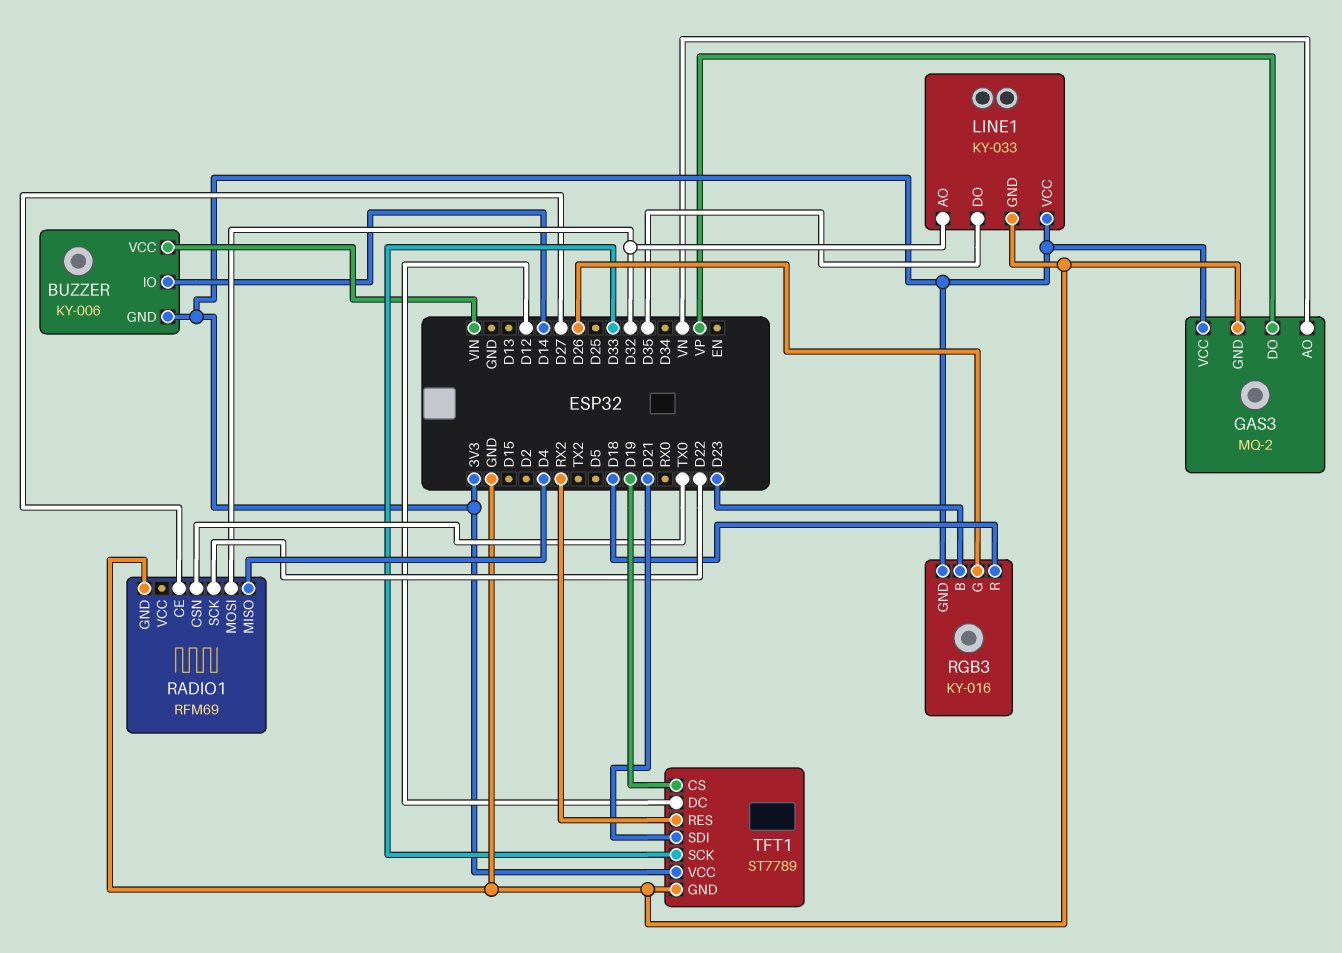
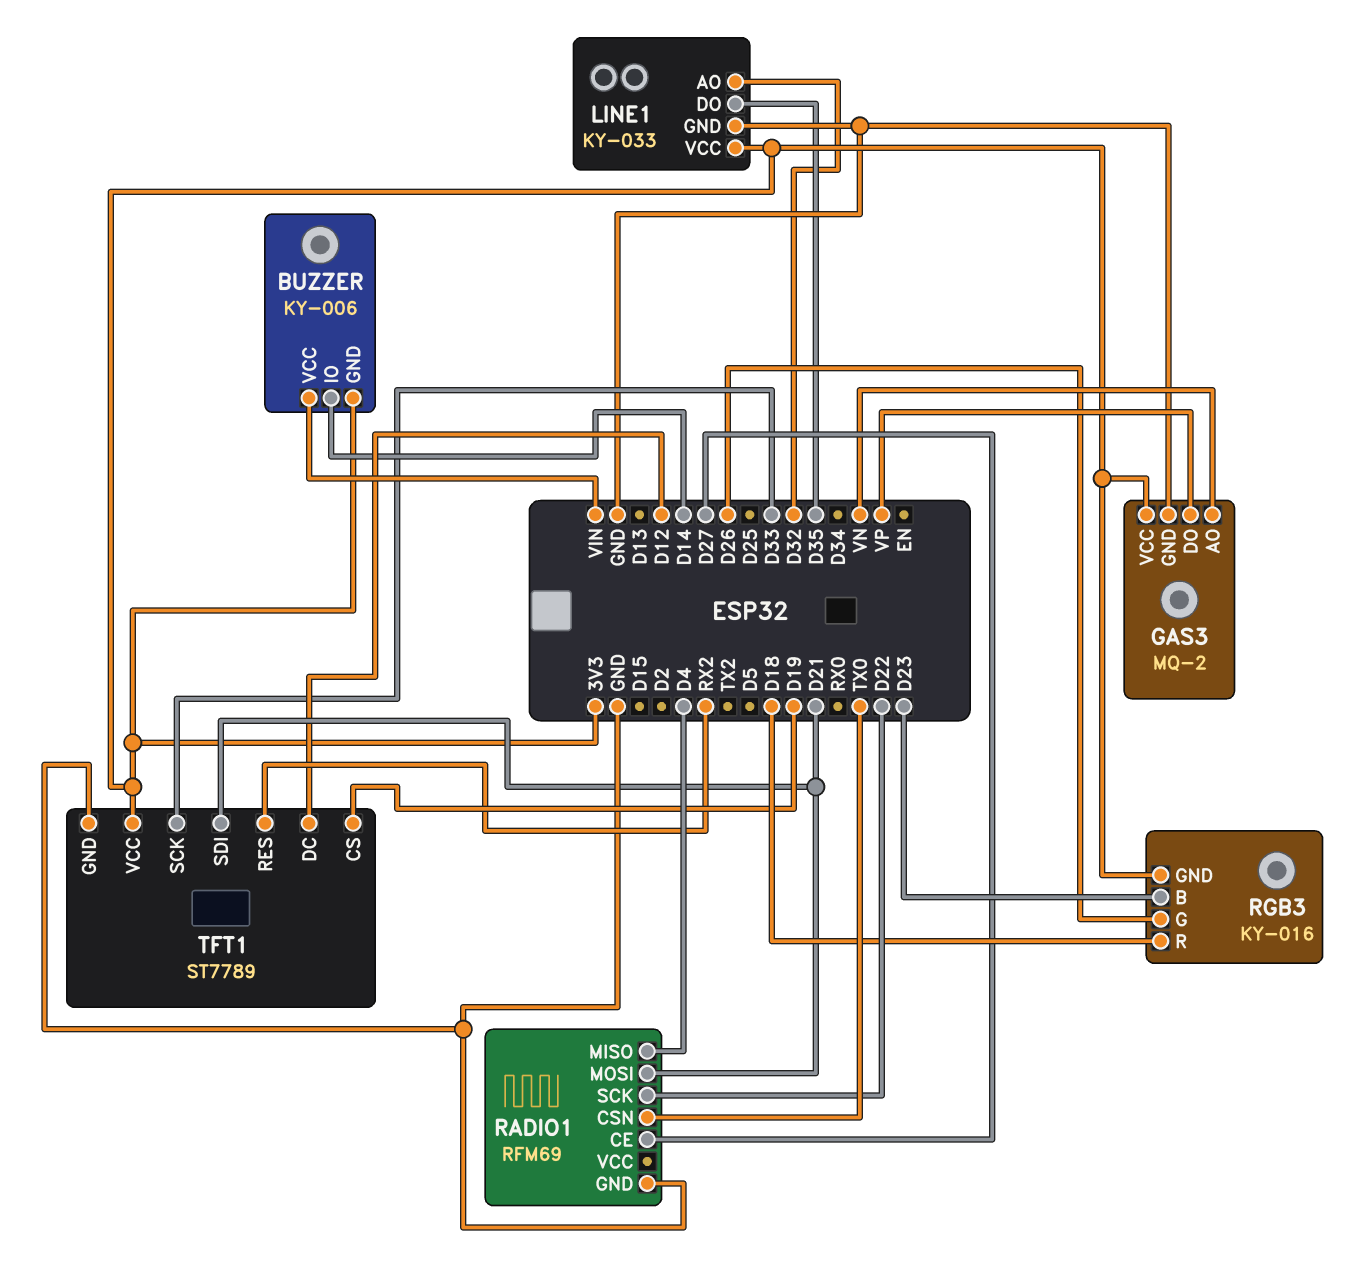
RADIO1 pin MOSI: D32 -> D21

